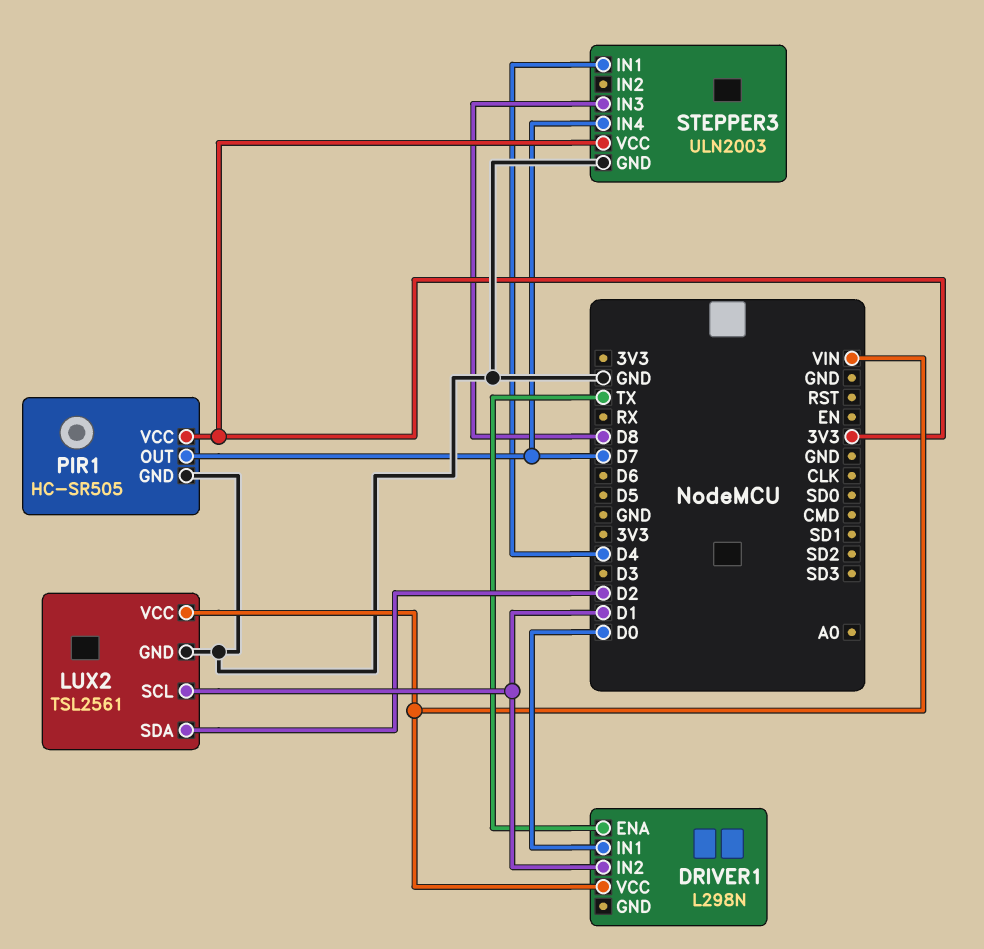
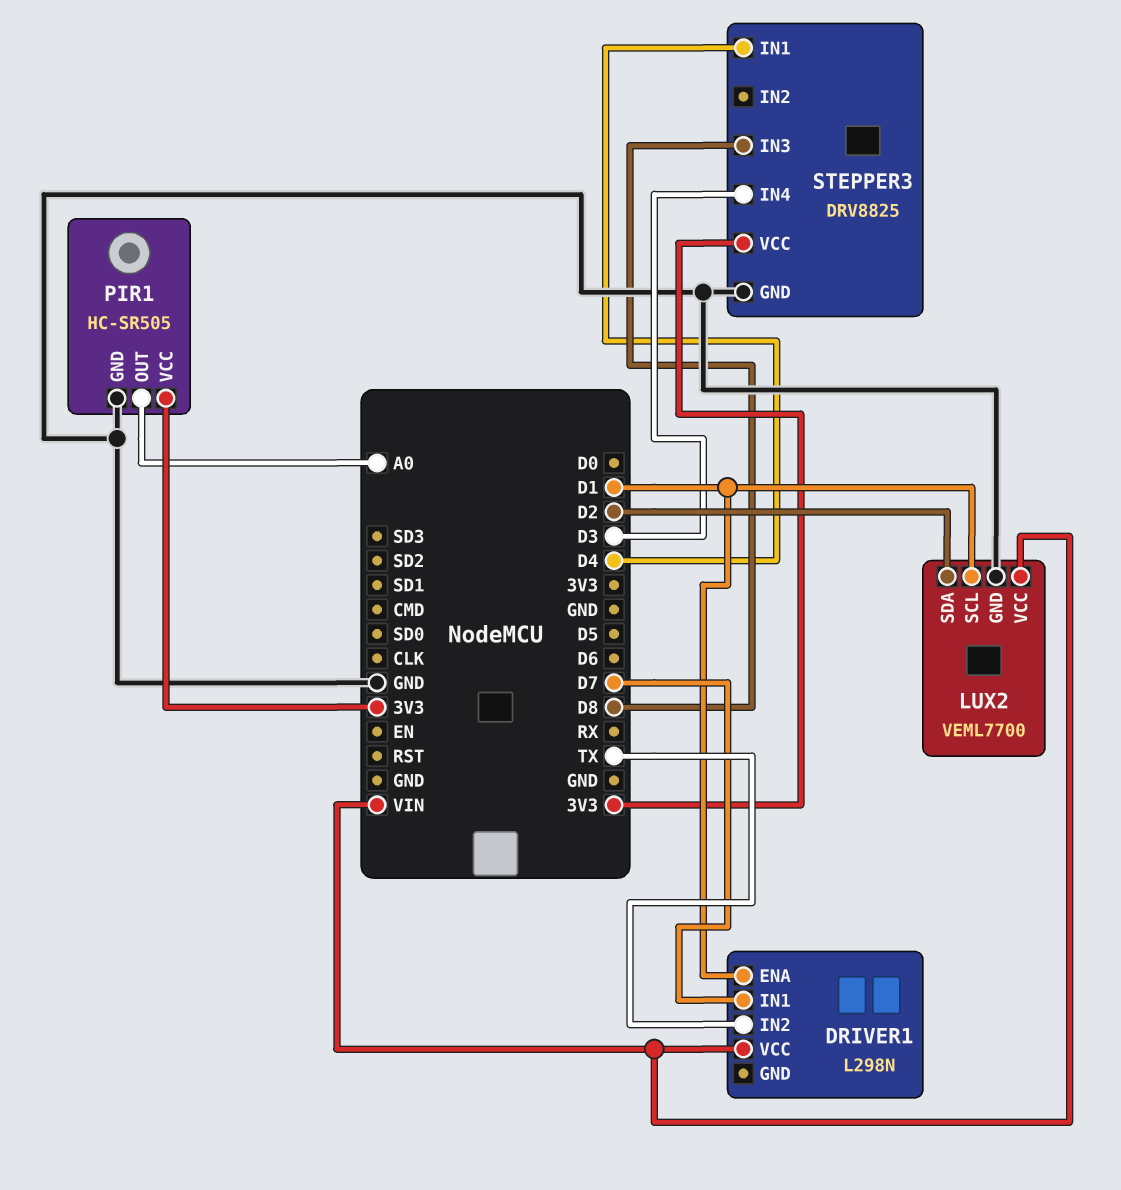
DRIVER1 pin ENA: TX -> D1
DRIVER1 pin IN1: D0 -> D7
DRIVER1 pin IN2: D1 -> TX
LUX2: TSL2561 -> VEML7700
PIR1 pin OUT: D7 -> A0
STEPPER3: ULN2003 -> DRV8825
STEPPER3 pin IN4: D7 -> D3

